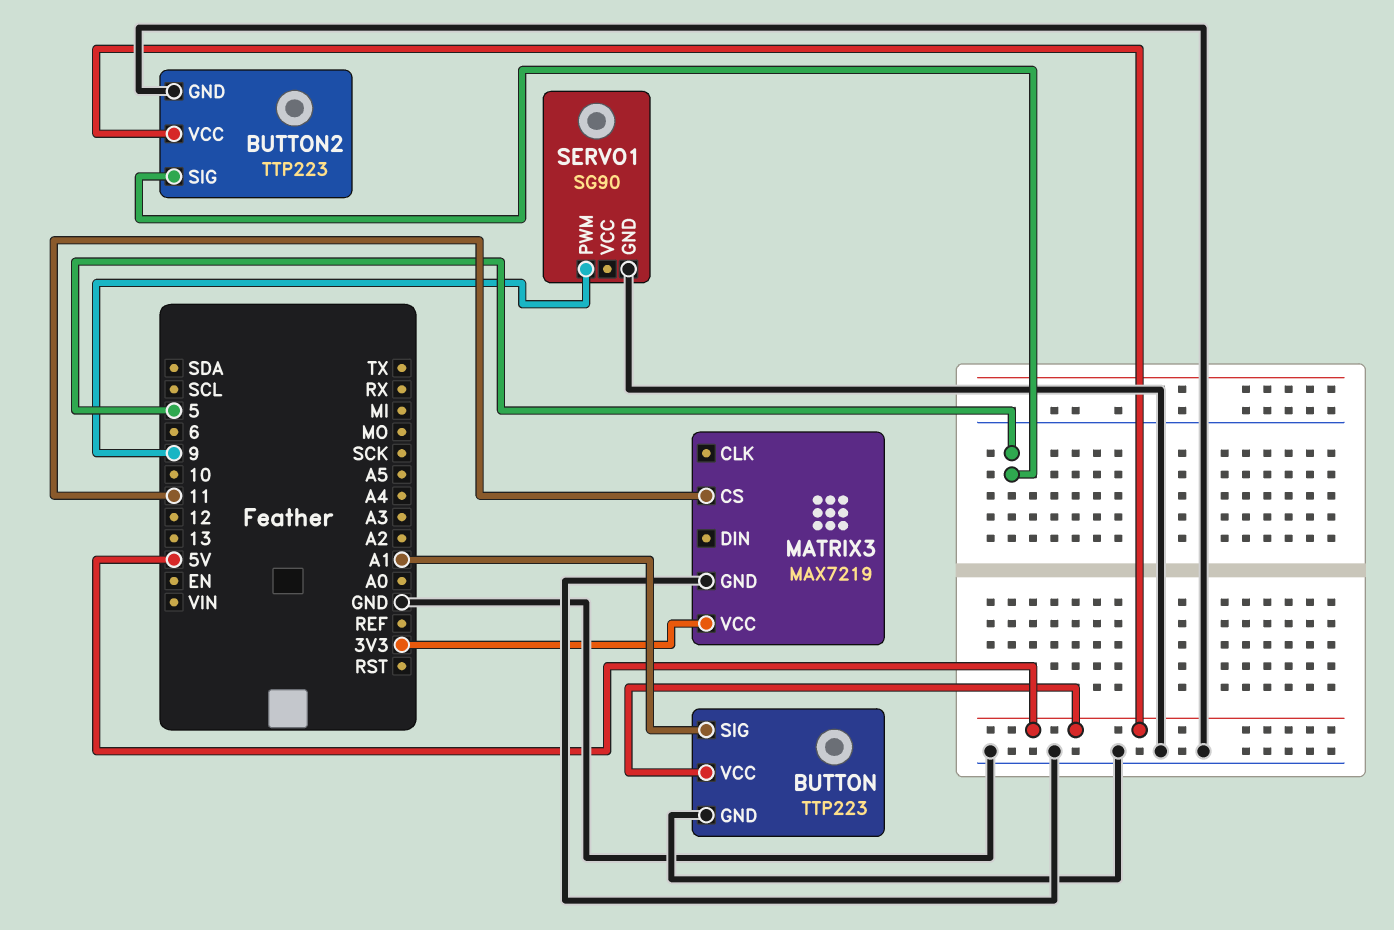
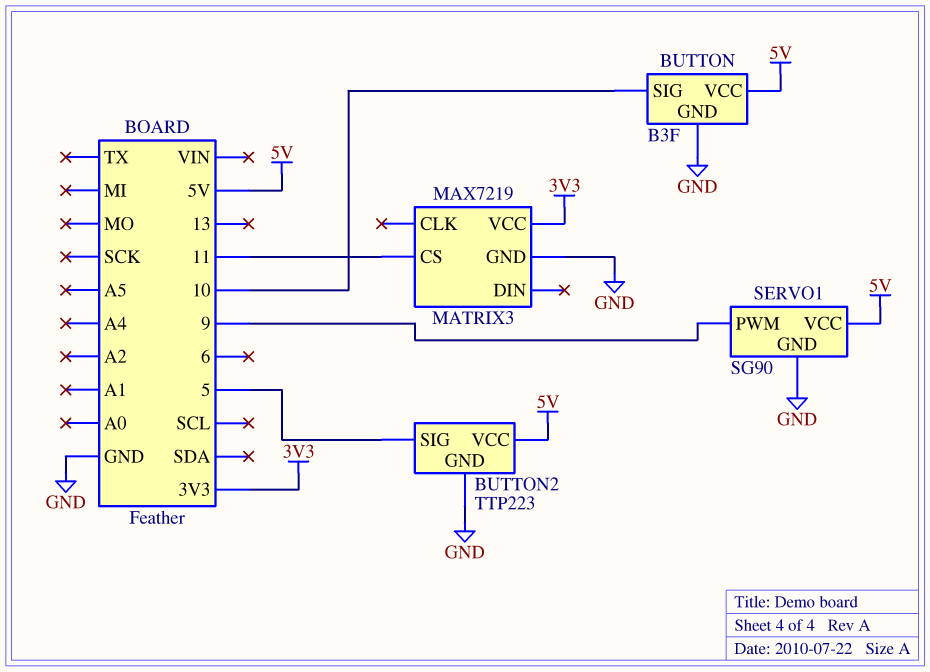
BUTTON: TTP223 -> B3F
BUTTON pin SIG: A1 -> 10
SERVO1 pin VCC: none -> 5V

